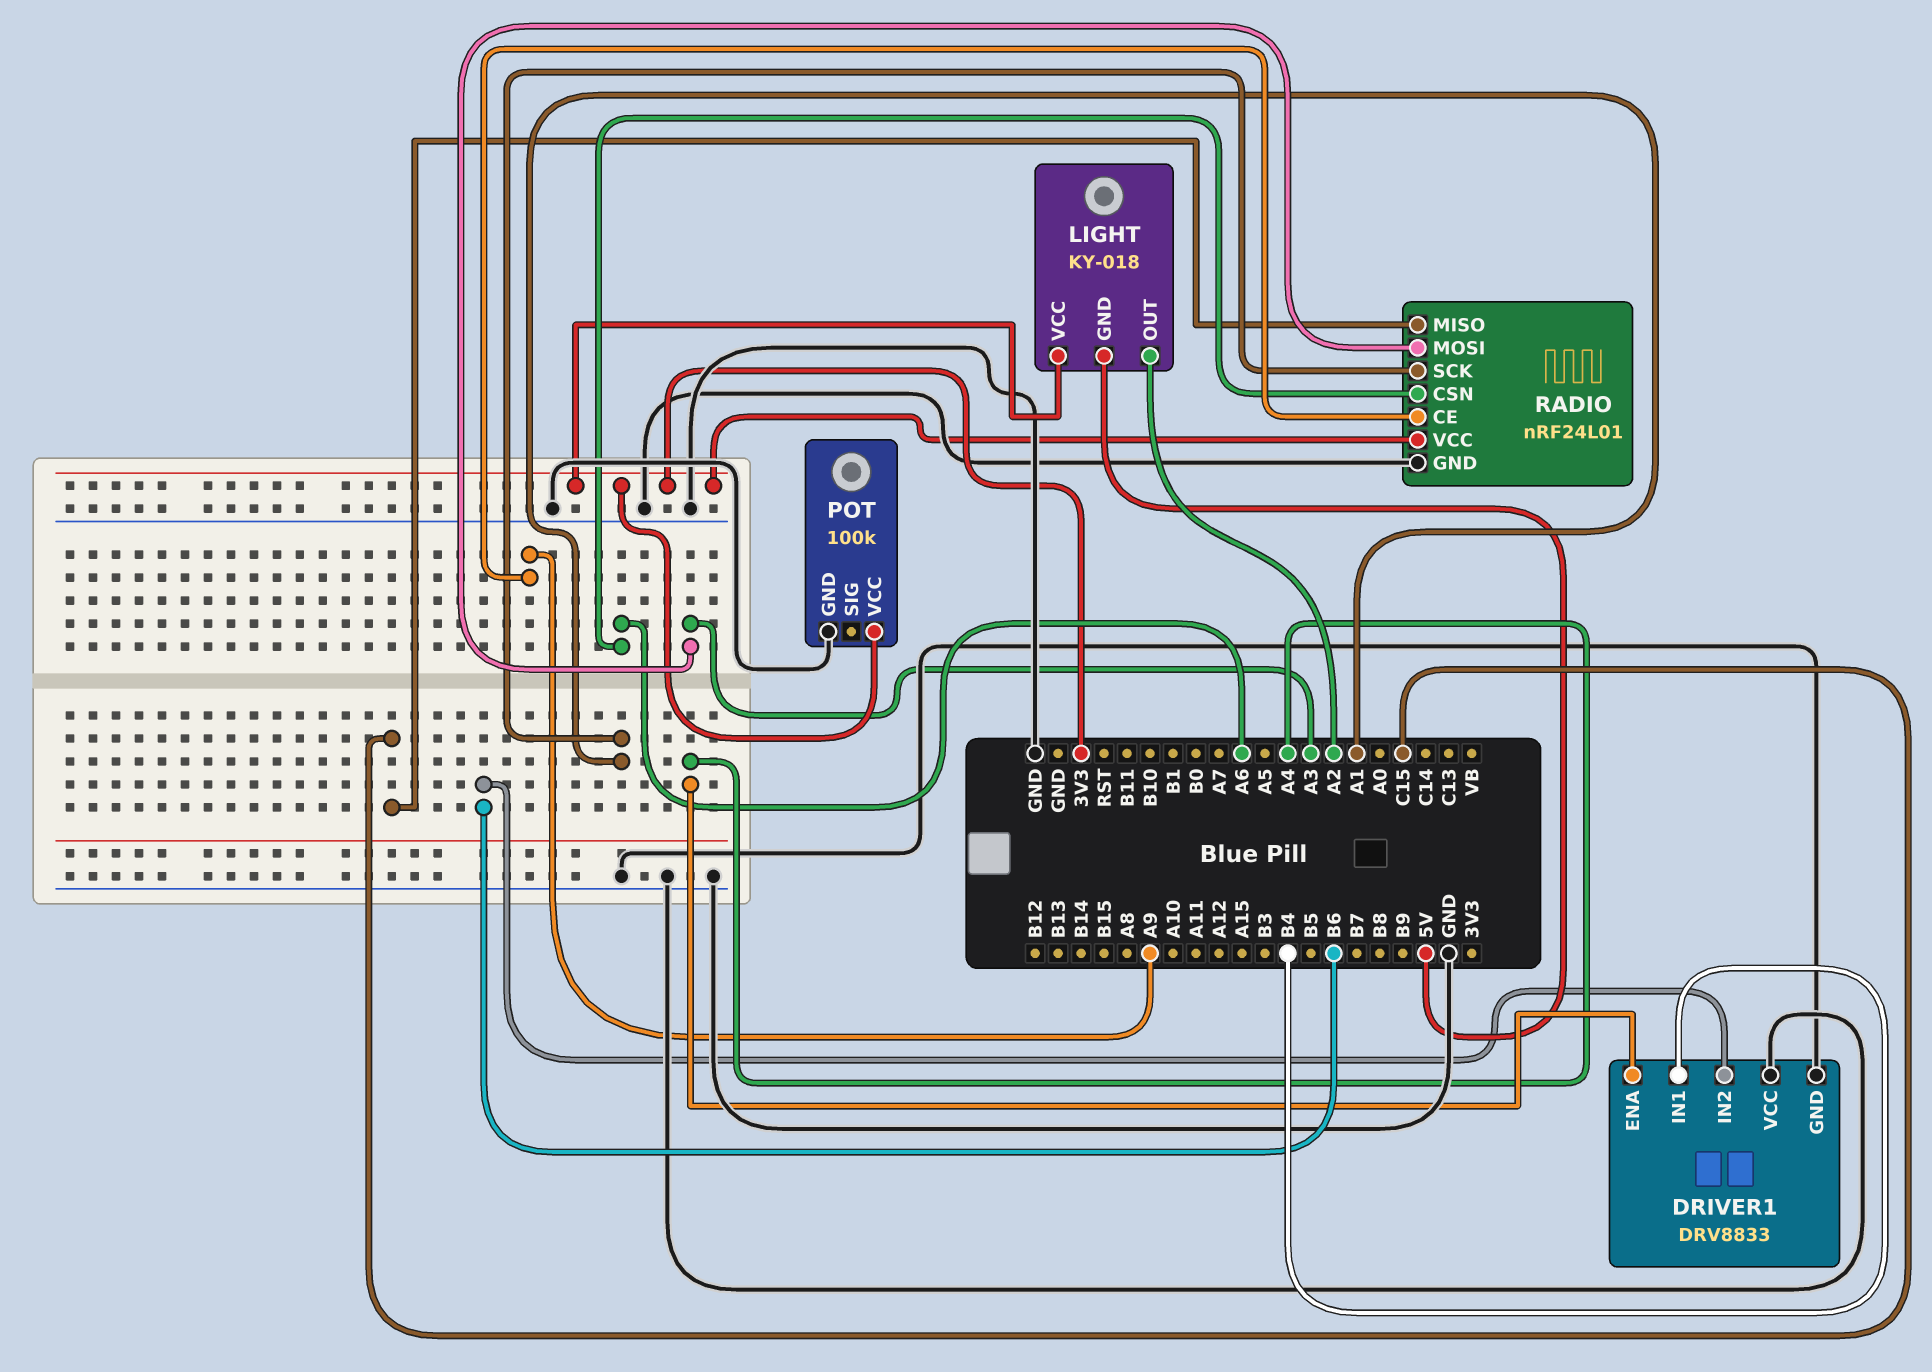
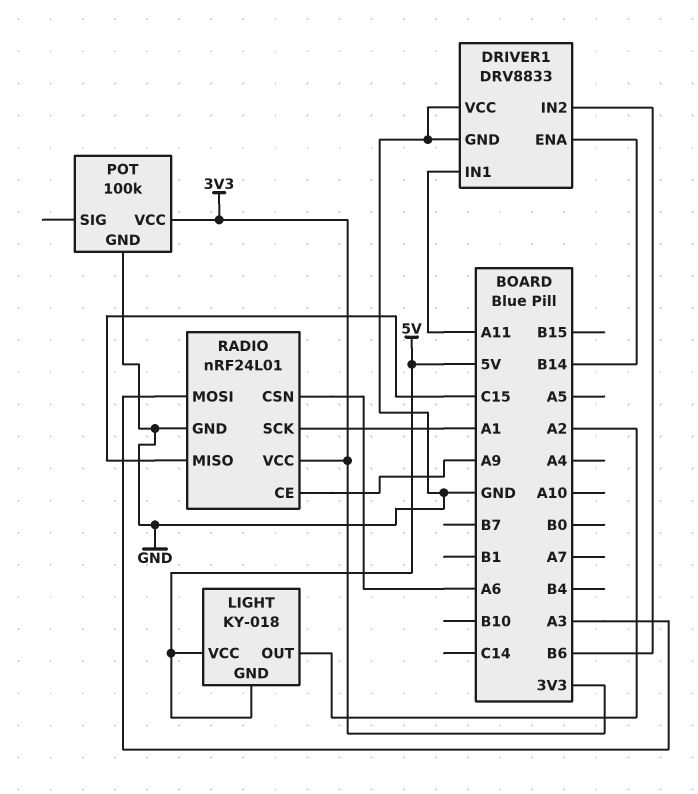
DRIVER1 pin ENA: A4 -> B14
DRIVER1 pin IN1: B4 -> A11
LIGHT pin VCC: 3V3 -> 5V

